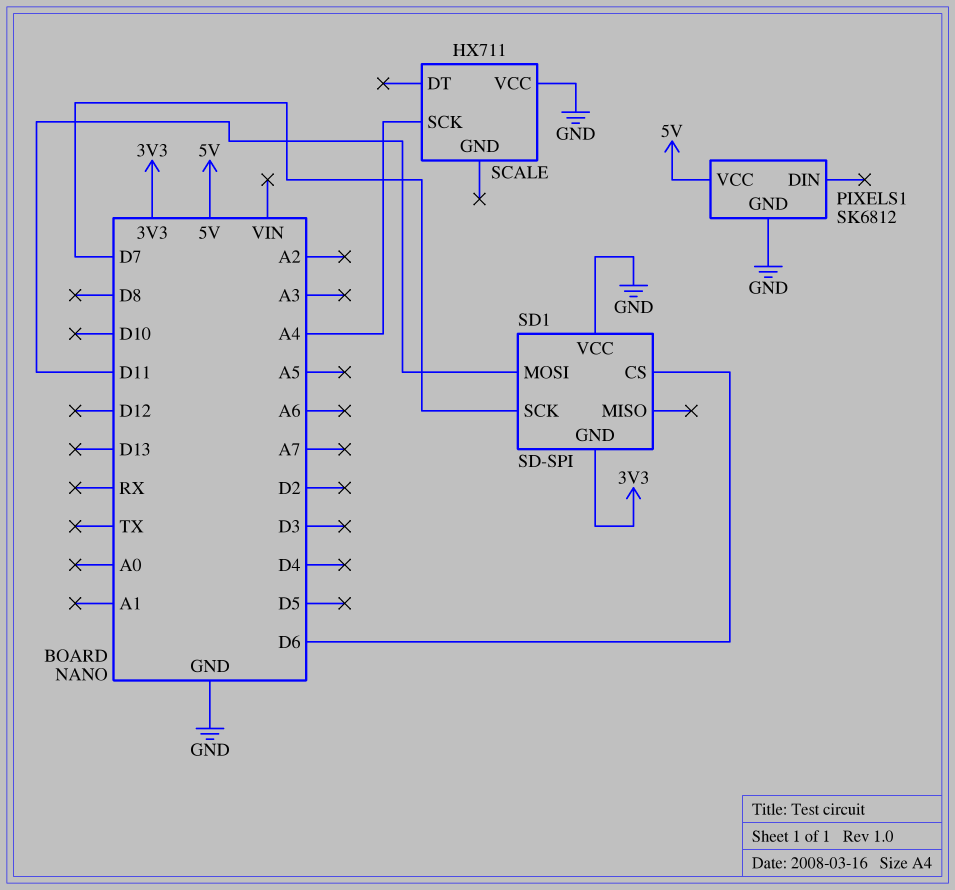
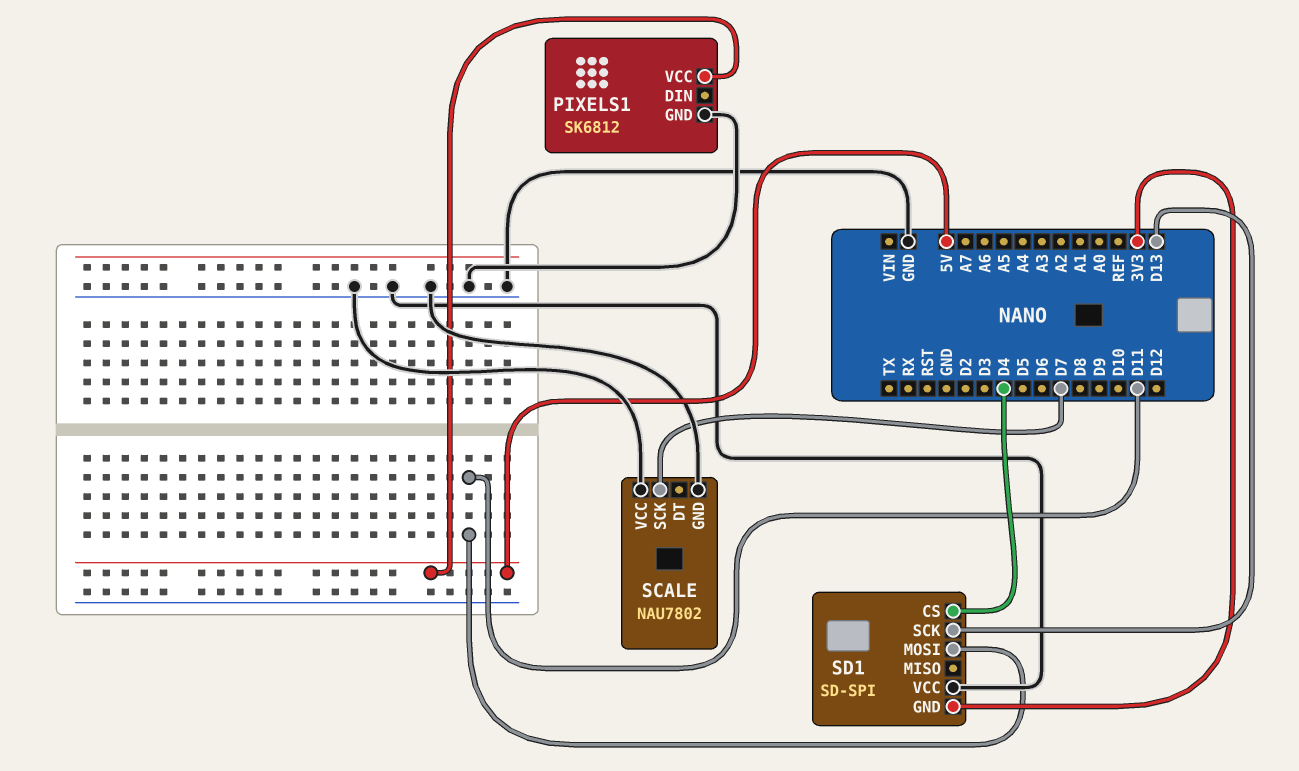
SCALE: HX711 -> NAU7802
SCALE pin GND: none -> GND
SCALE pin SCK: A4 -> D7
SD1 pin CS: D6 -> D4
SD1 pin SCK: D7 -> D13

